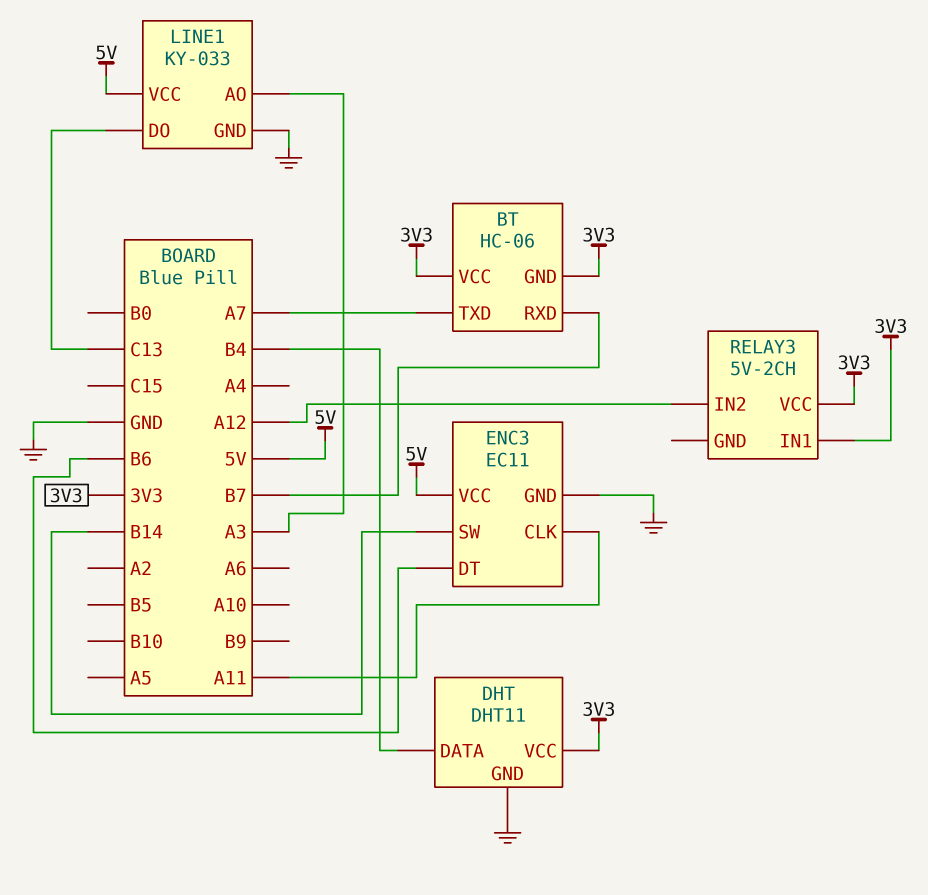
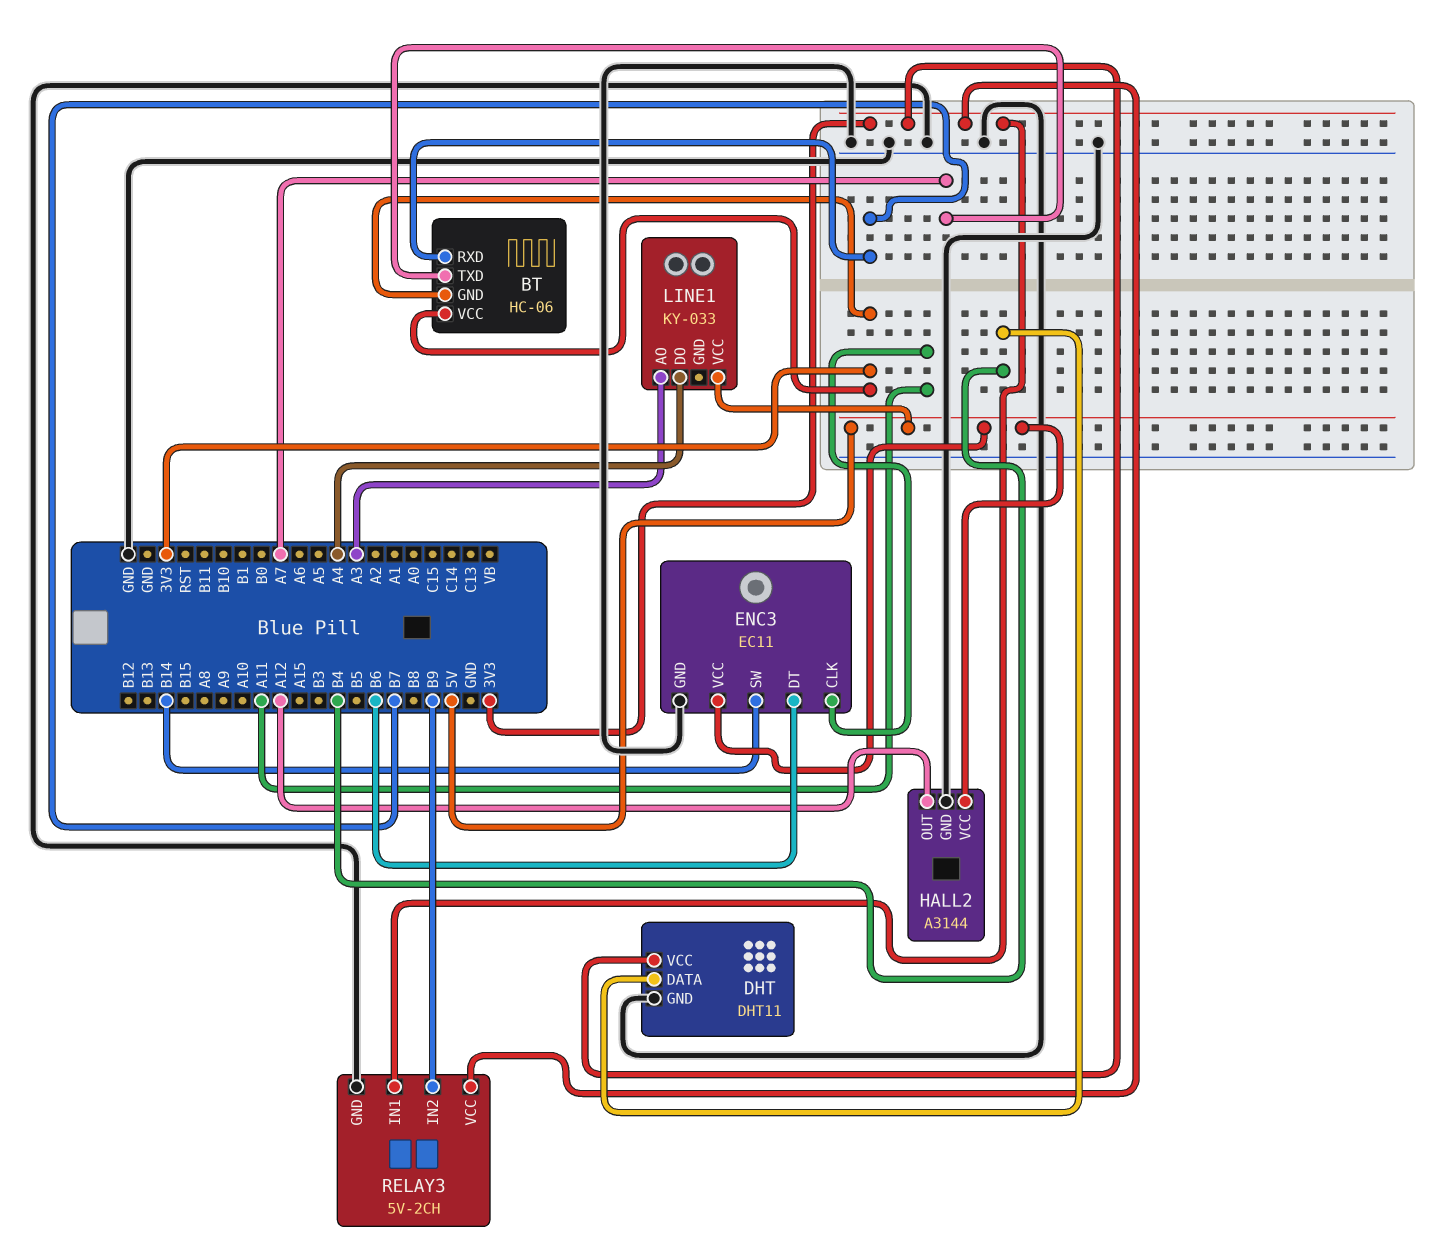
HALL2: none -> A3144
HALL2 pin GND: none -> GND
HALL2 pin OUT: none -> A12
HALL2 pin VCC: none -> 5V
LINE1 pin DO: C13 -> A4
LINE1 pin GND: GND -> none
RELAY3 pin GND: none -> GND
RELAY3 pin IN2: A12 -> B9

